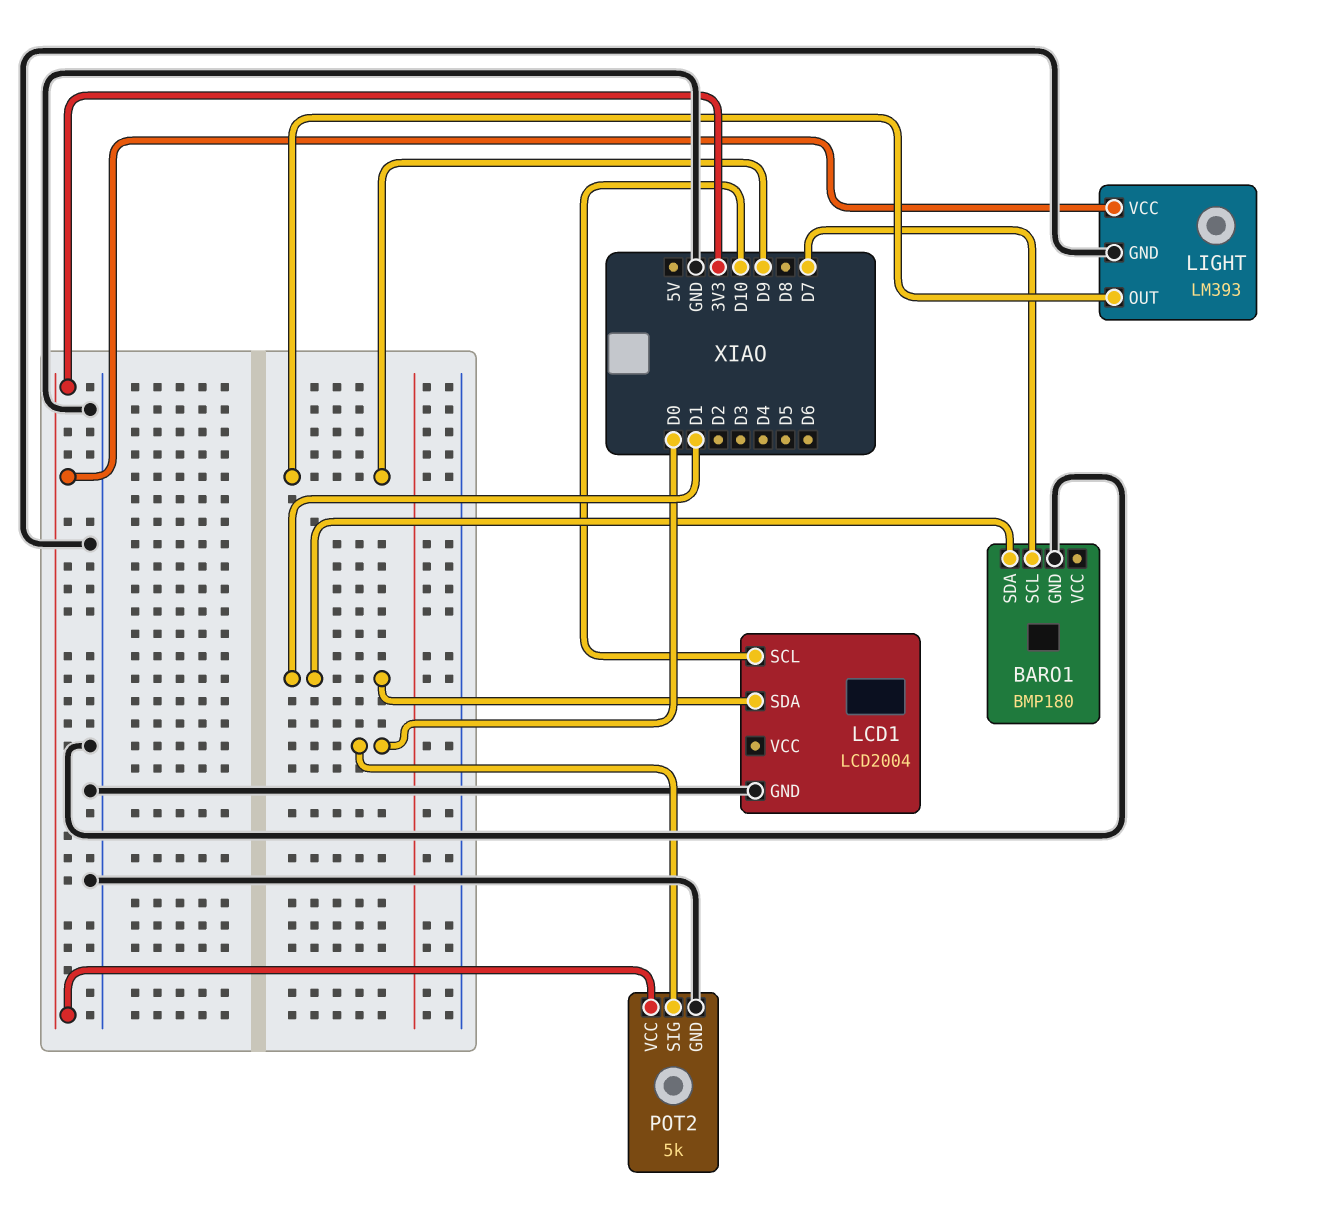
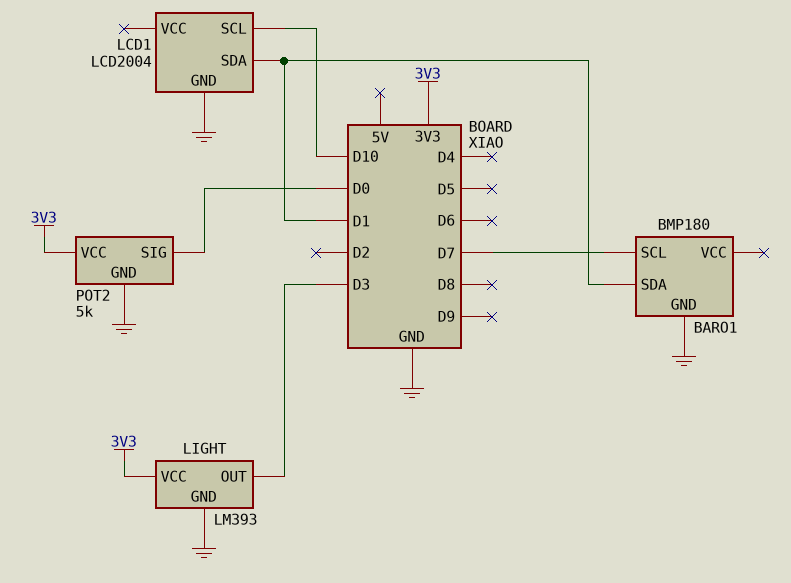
LIGHT pin OUT: D9 -> D3

